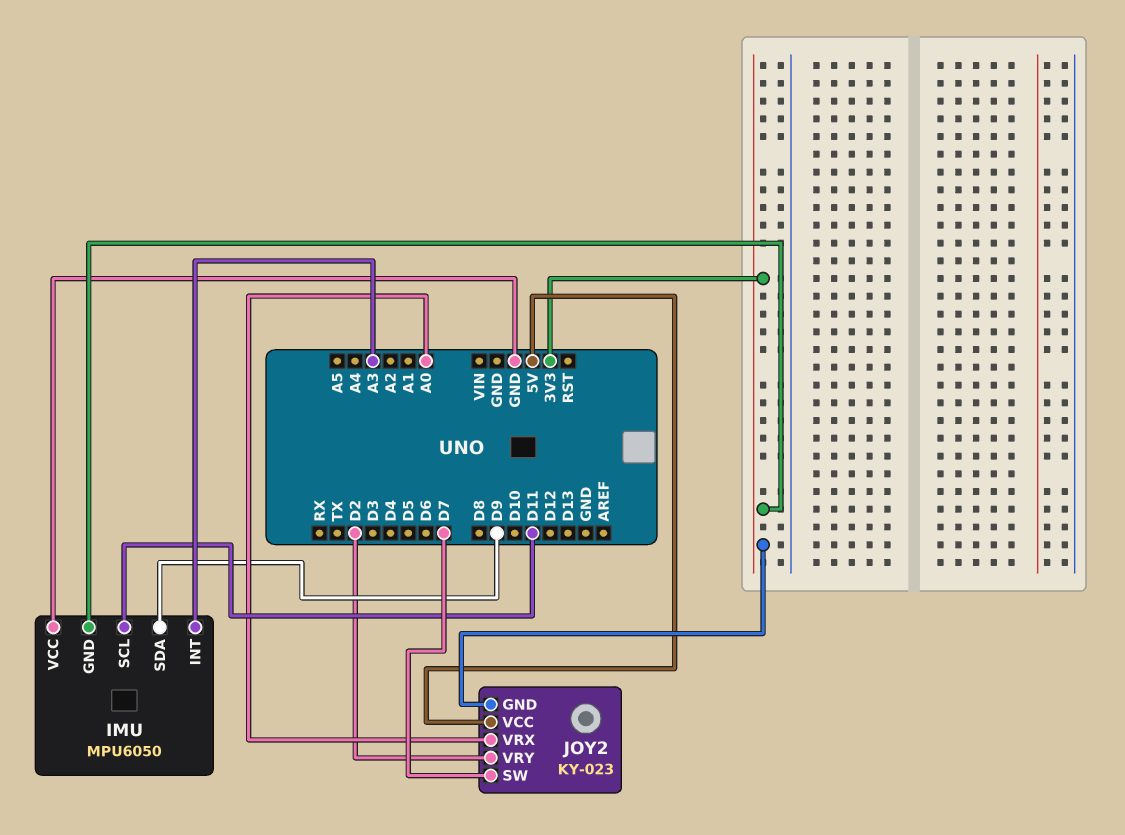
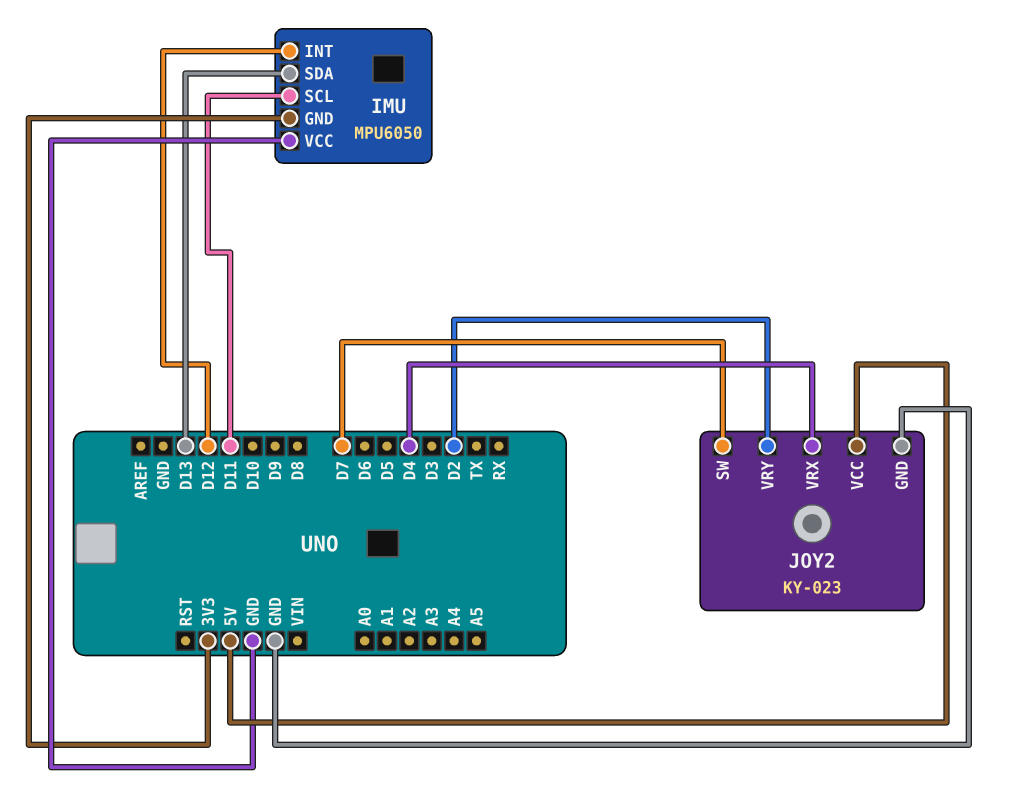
IMU pin INT: A3 -> D12
IMU pin SDA: D9 -> D13
JOY2 pin GND: 3V3 -> GND
JOY2 pin VRX: A0 -> D4

